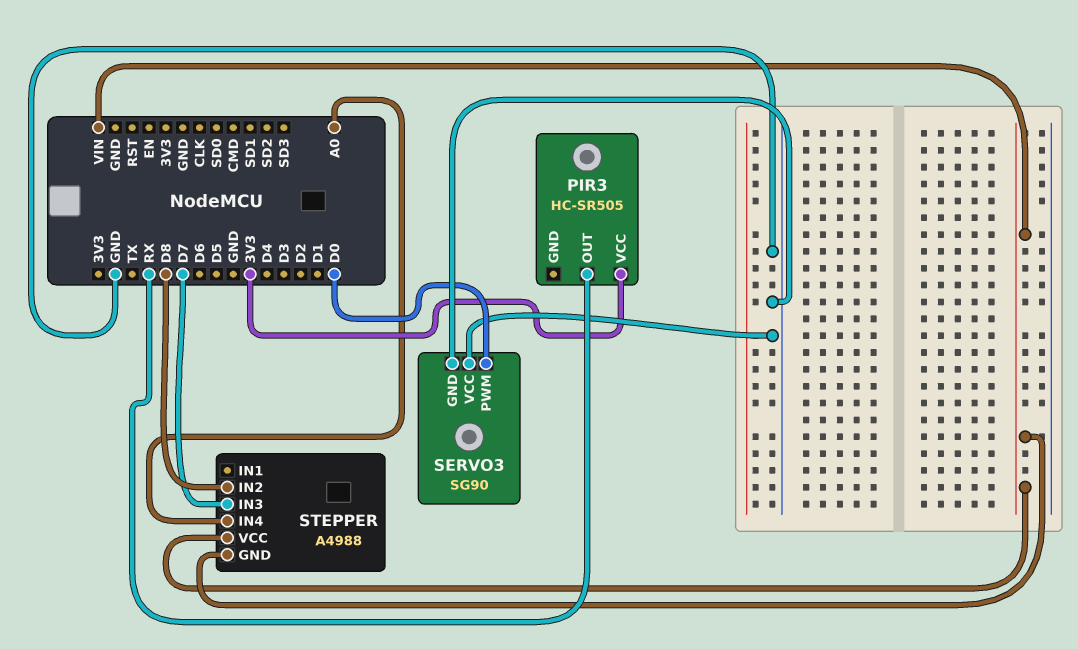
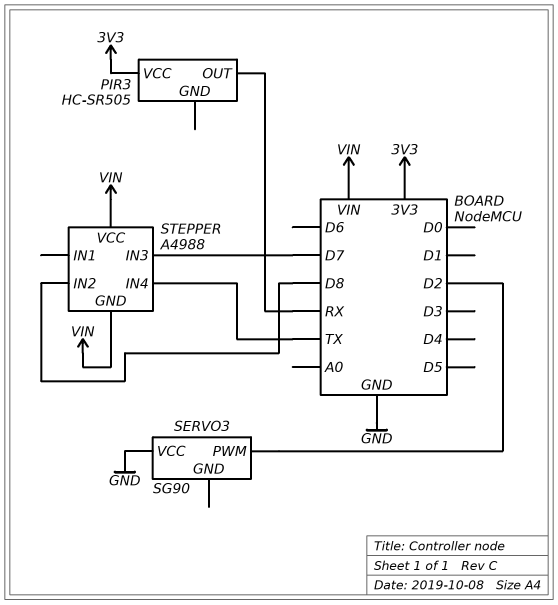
SERVO3 pin GND: GND -> none
SERVO3 pin PWM: D0 -> D2
STEPPER pin IN4: A0 -> TX

